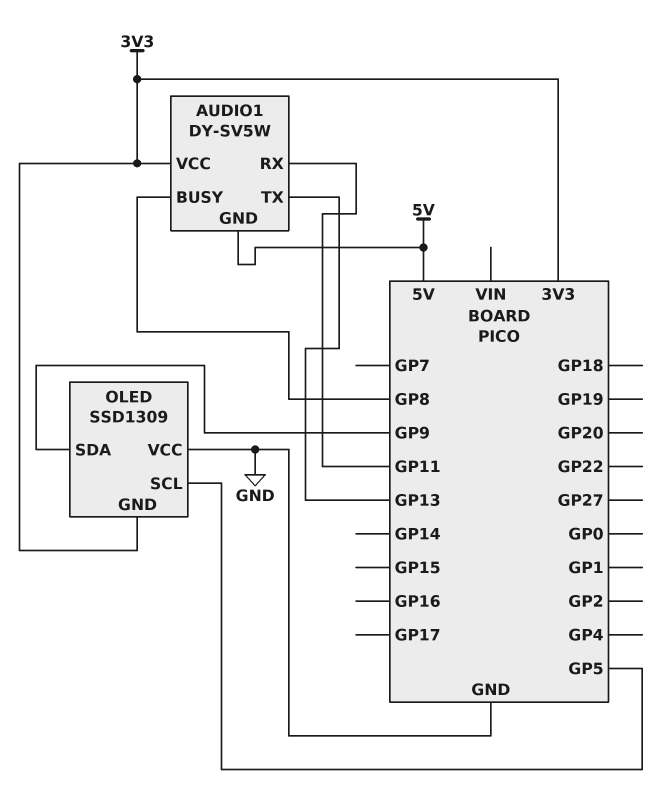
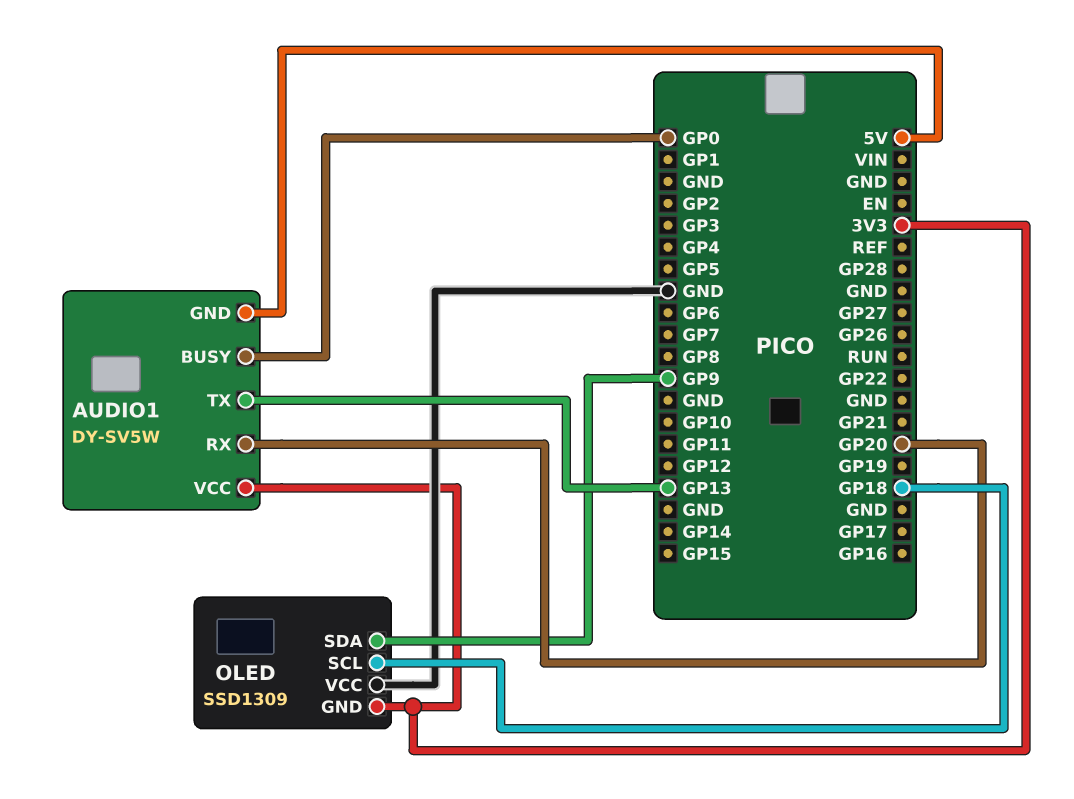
AUDIO1 pin BUSY: GP8 -> GP0
AUDIO1 pin RX: GP11 -> GP20
OLED pin SCL: GP5 -> GP18

